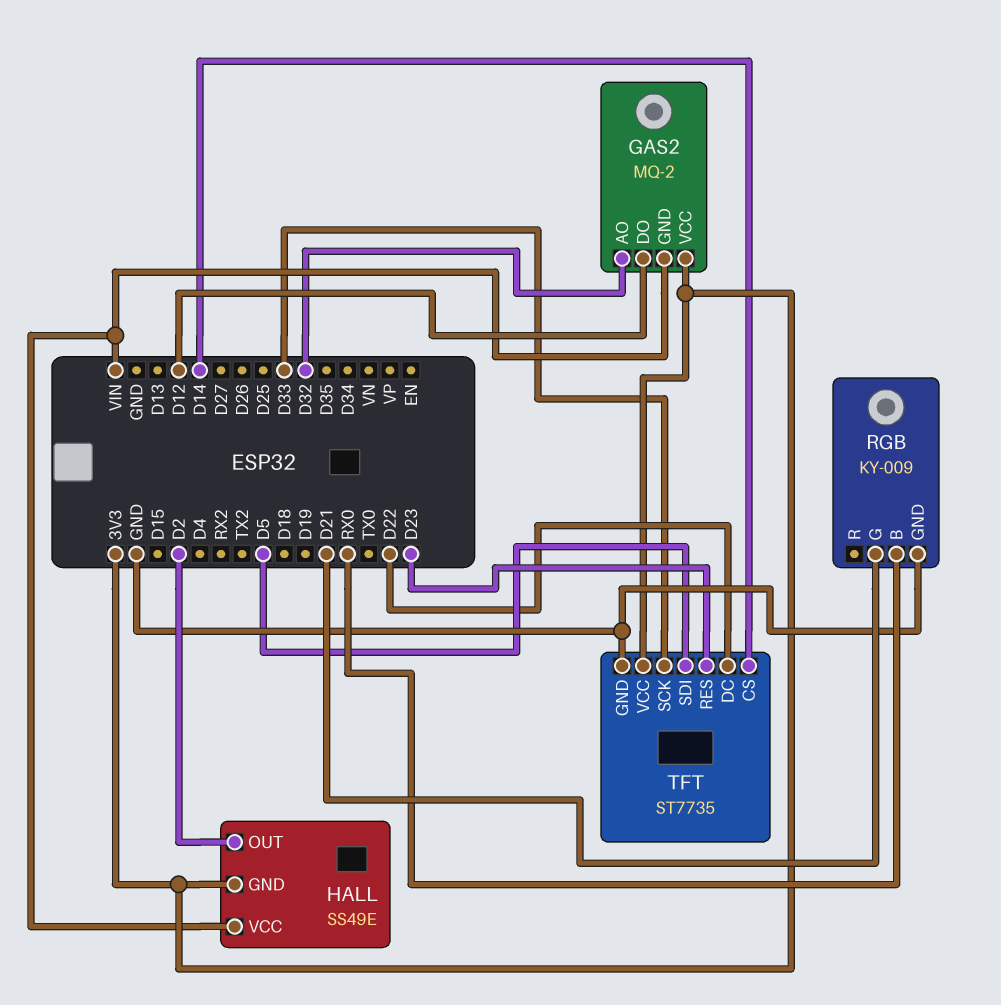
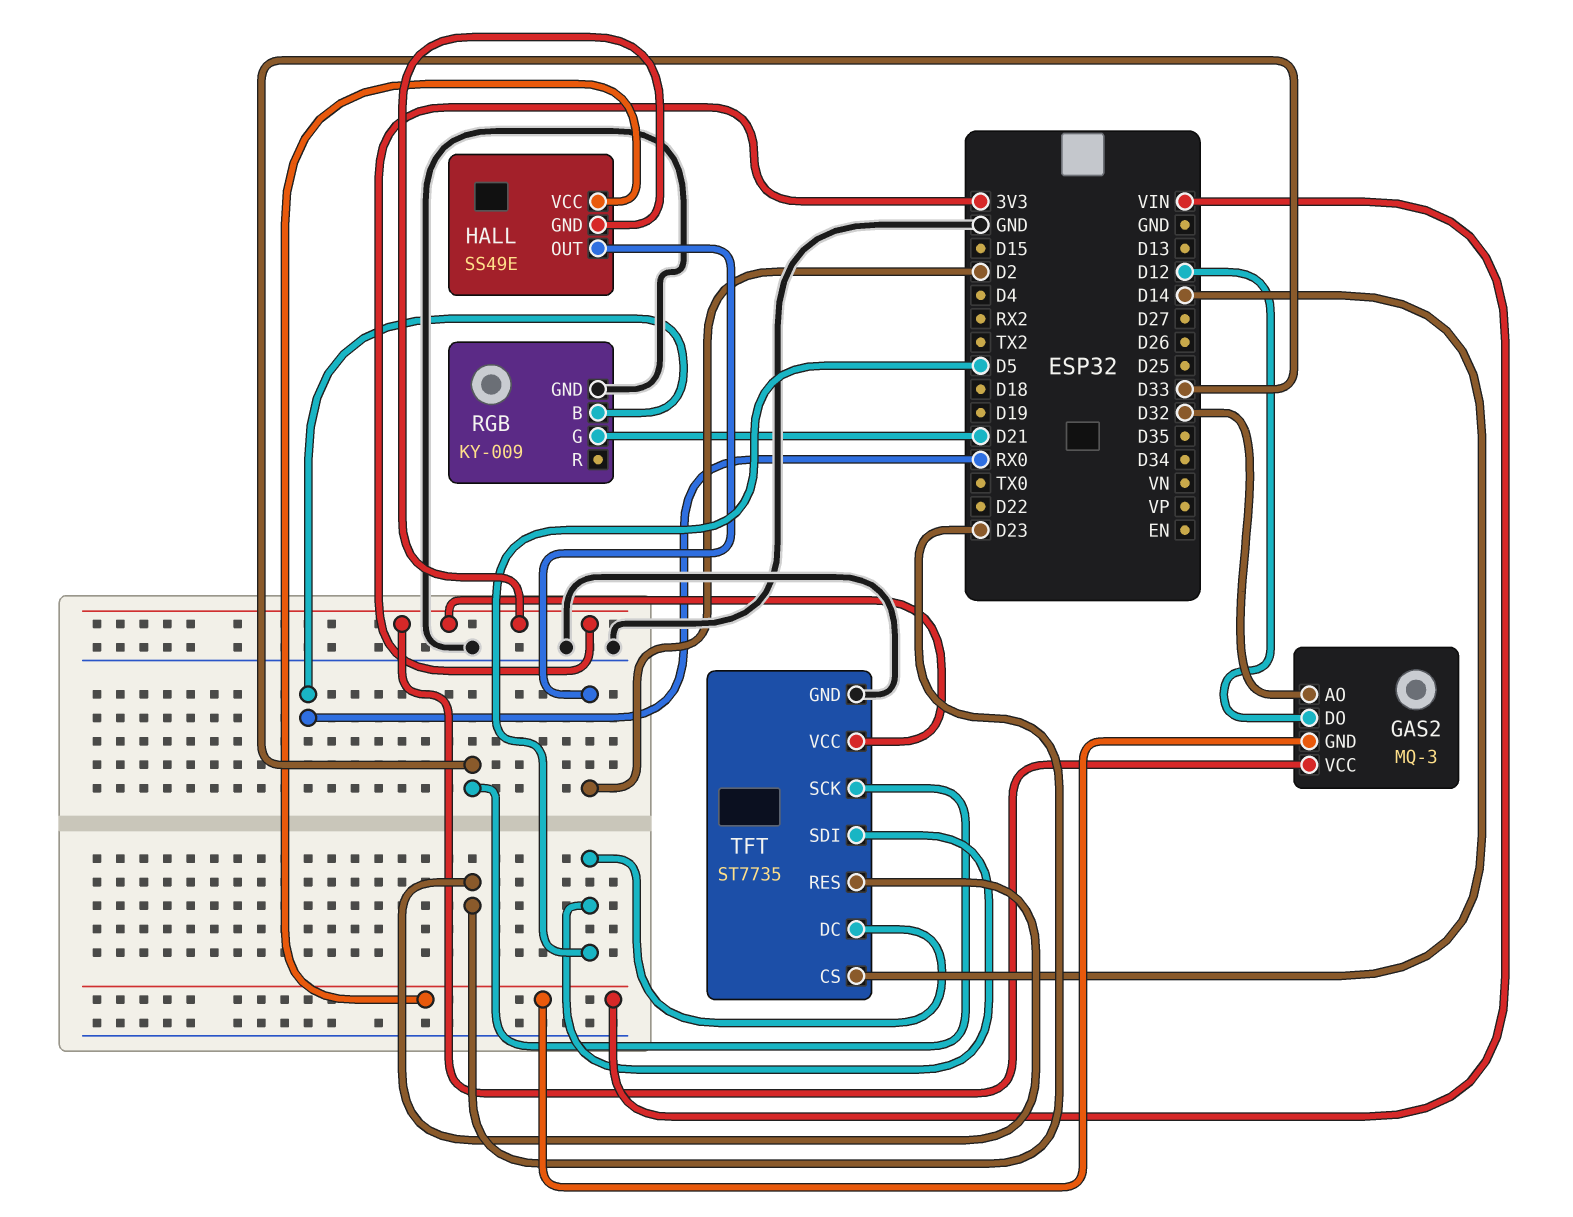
GAS2: MQ-2 -> MQ-3
TFT pin DC: D22 -> D5

